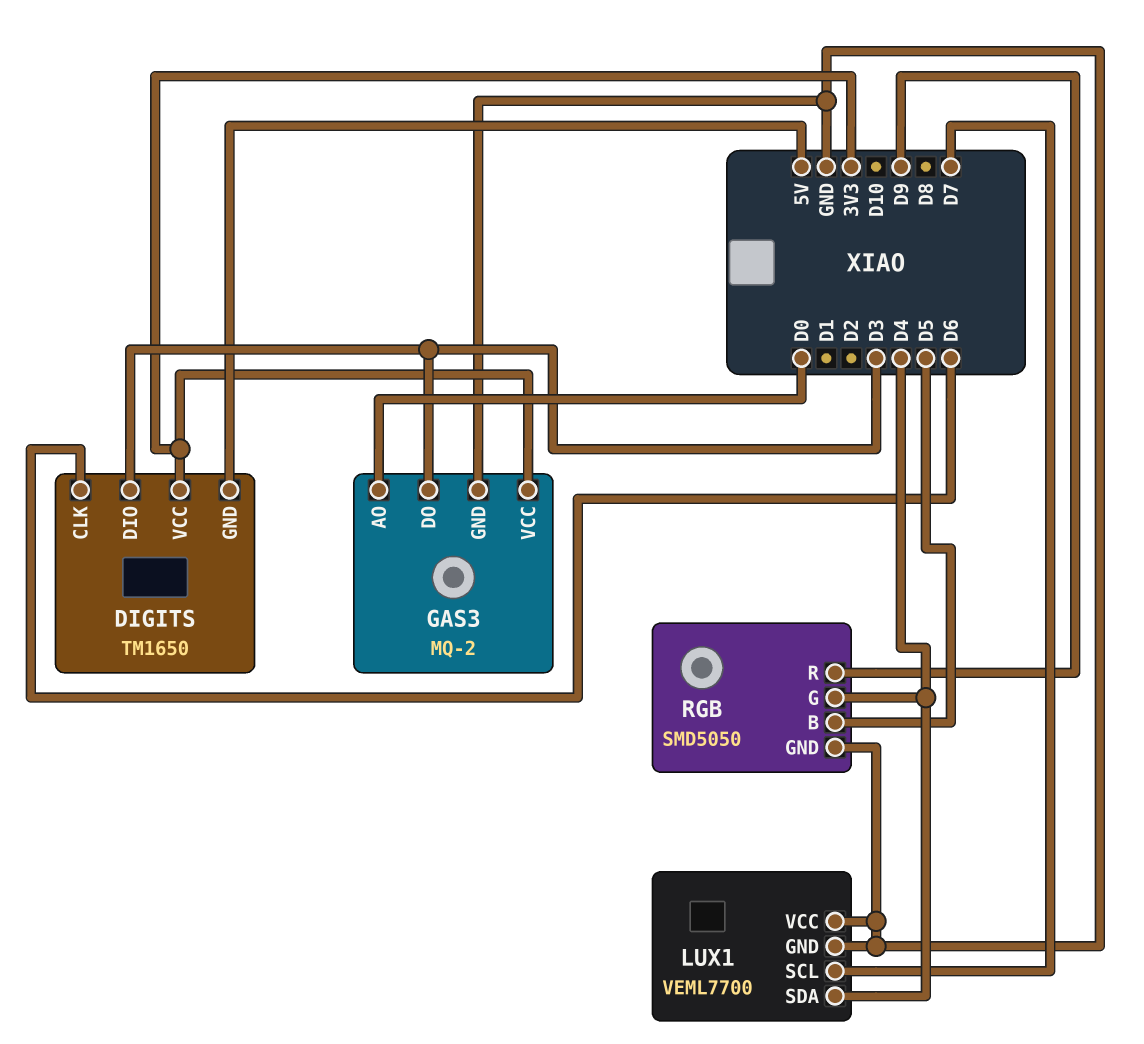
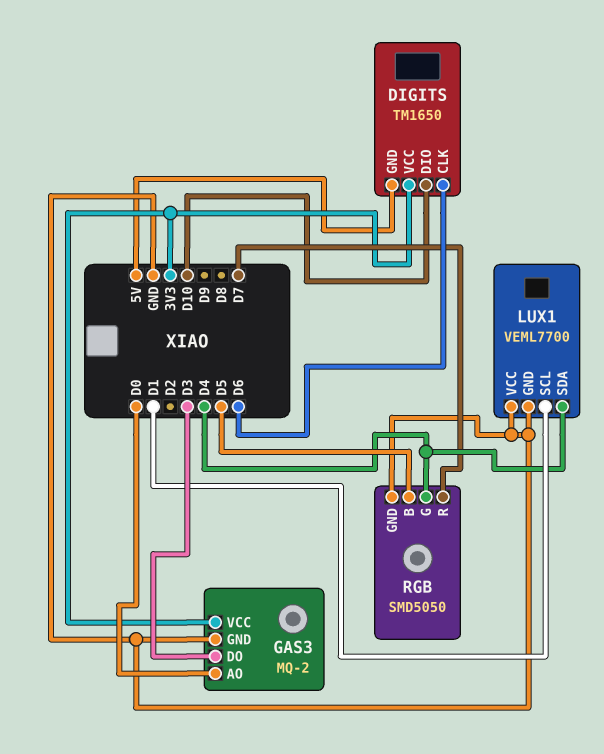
DIGITS pin DIO: D3 -> D10
LUX1 pin SCL: D7 -> D1
RGB pin R: D9 -> D7

